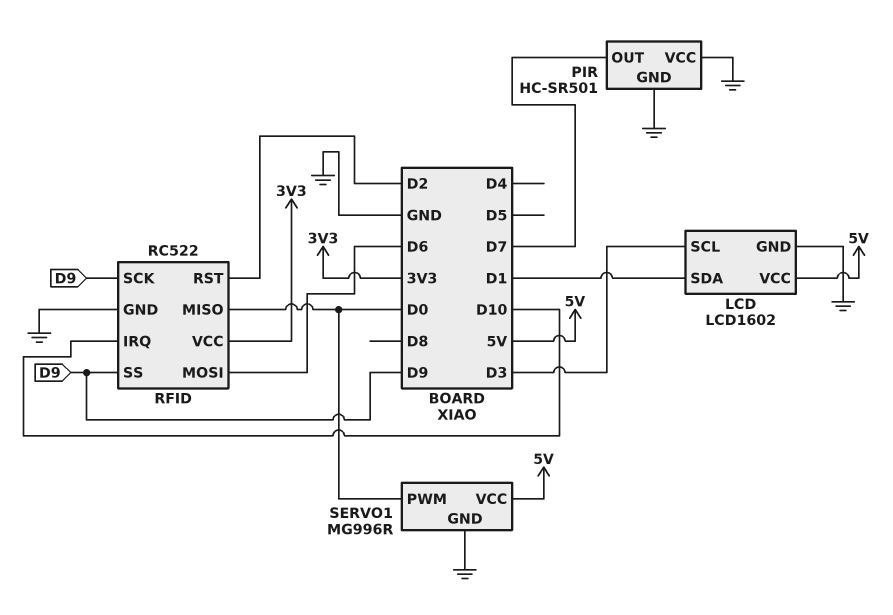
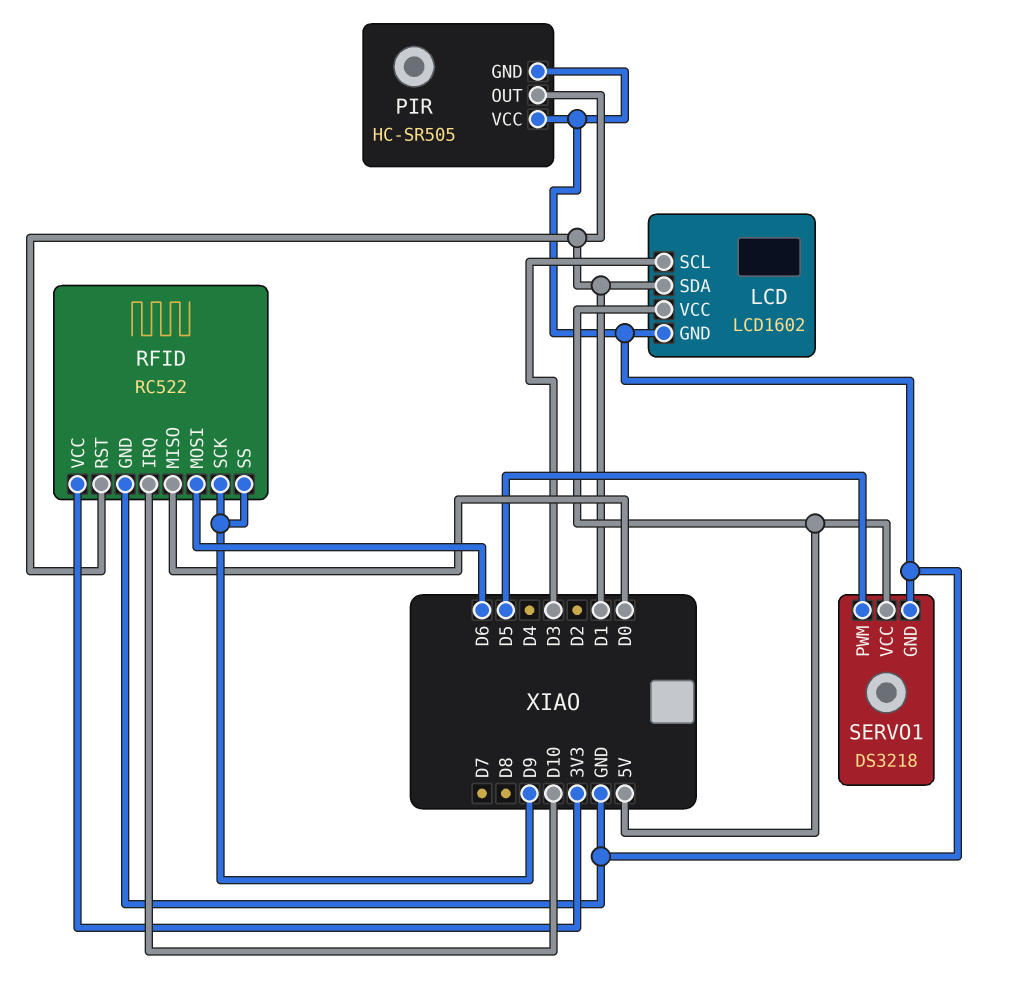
PIR: HC-SR501 -> HC-SR505
PIR pin OUT: D7 -> D1
RFID pin RST: D2 -> D1
SERVO1: MG996R -> DS3218
SERVO1 pin PWM: D0 -> D5

